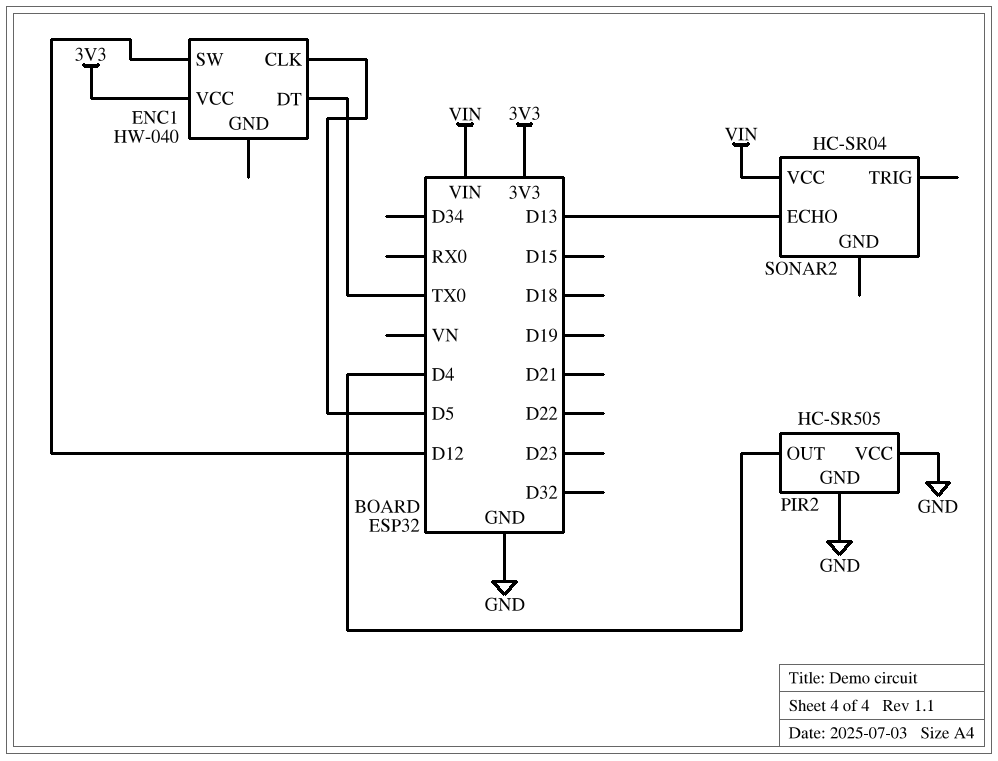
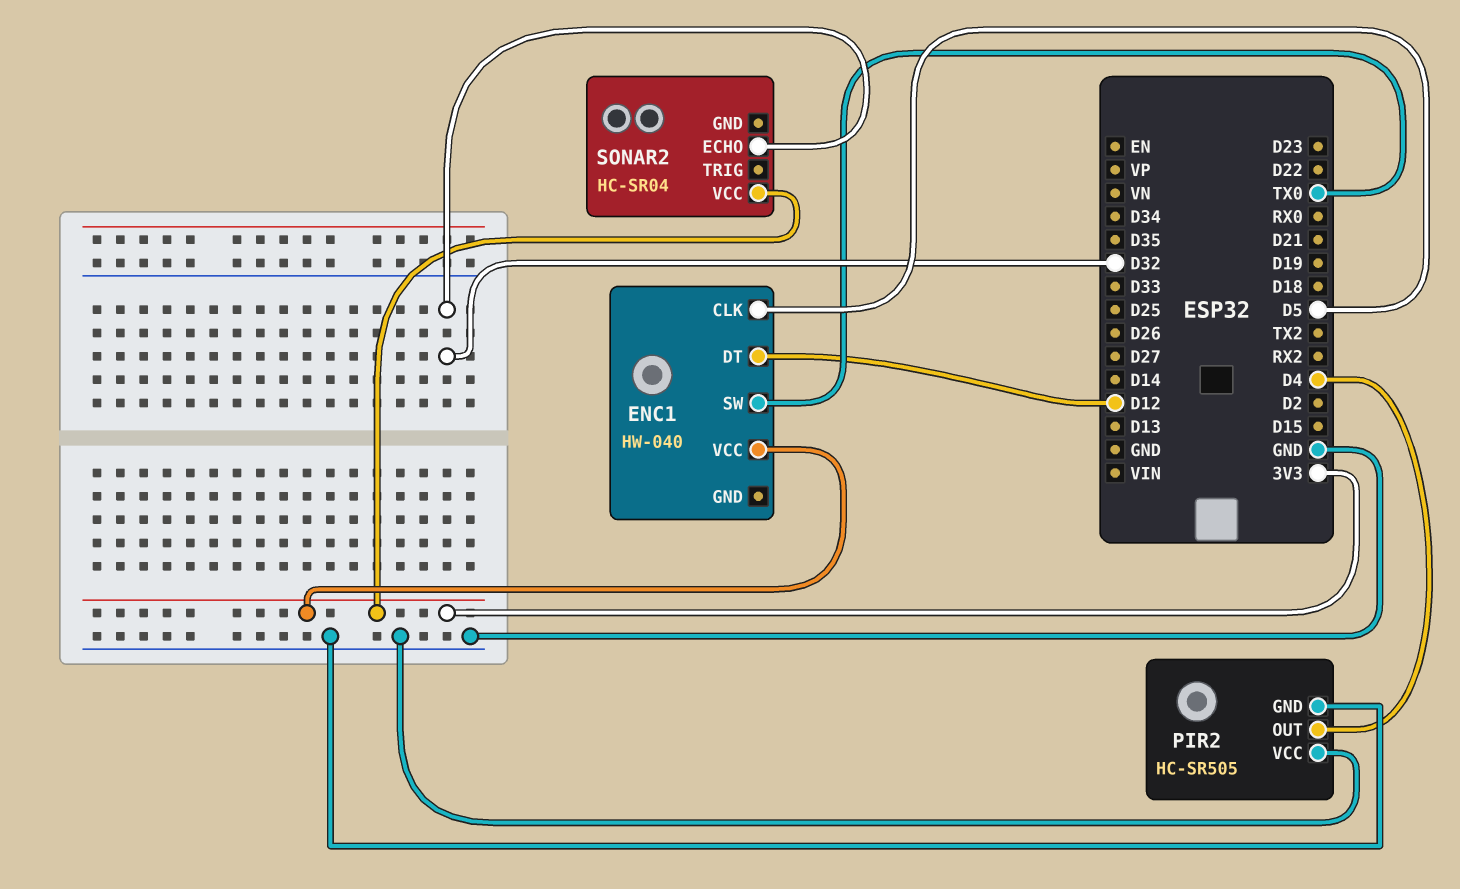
ENC1 pin DT: TX0 -> D12
ENC1 pin SW: D12 -> TX0
SONAR2 pin ECHO: D13 -> D32
SONAR2 pin VCC: VIN -> 3V3

